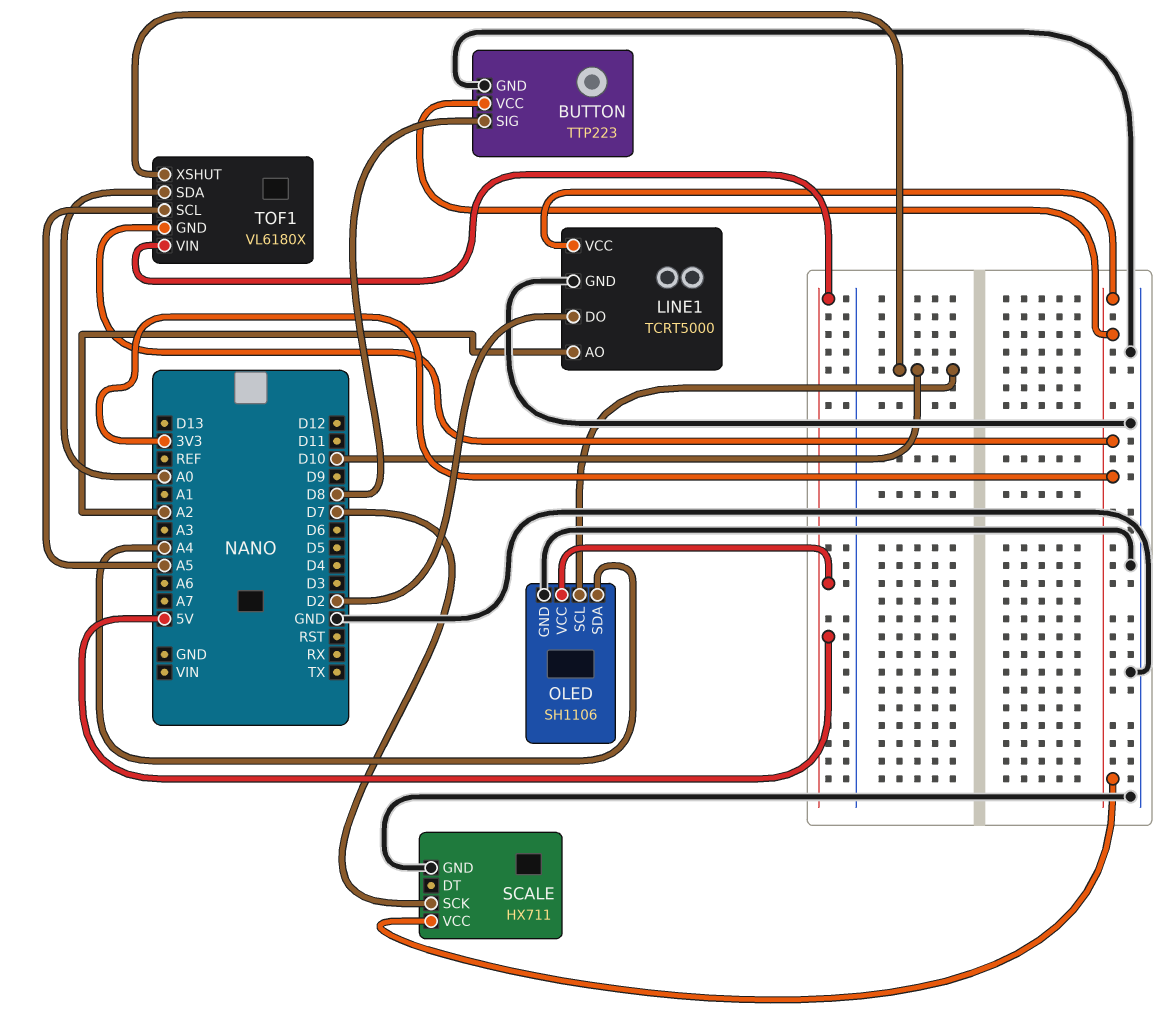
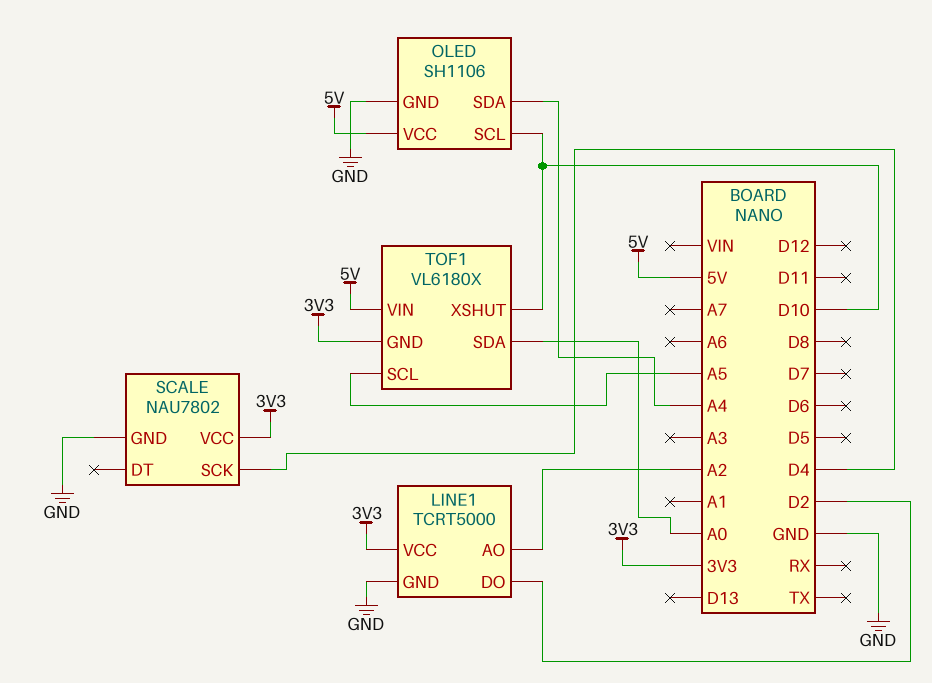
BUTTON: TTP223 -> none
BUTTON pin GND: GND -> none
BUTTON pin SIG: D8 -> none
BUTTON pin VCC: 3V3 -> none
SCALE: HX711 -> NAU7802
SCALE pin SCK: D7 -> D4

